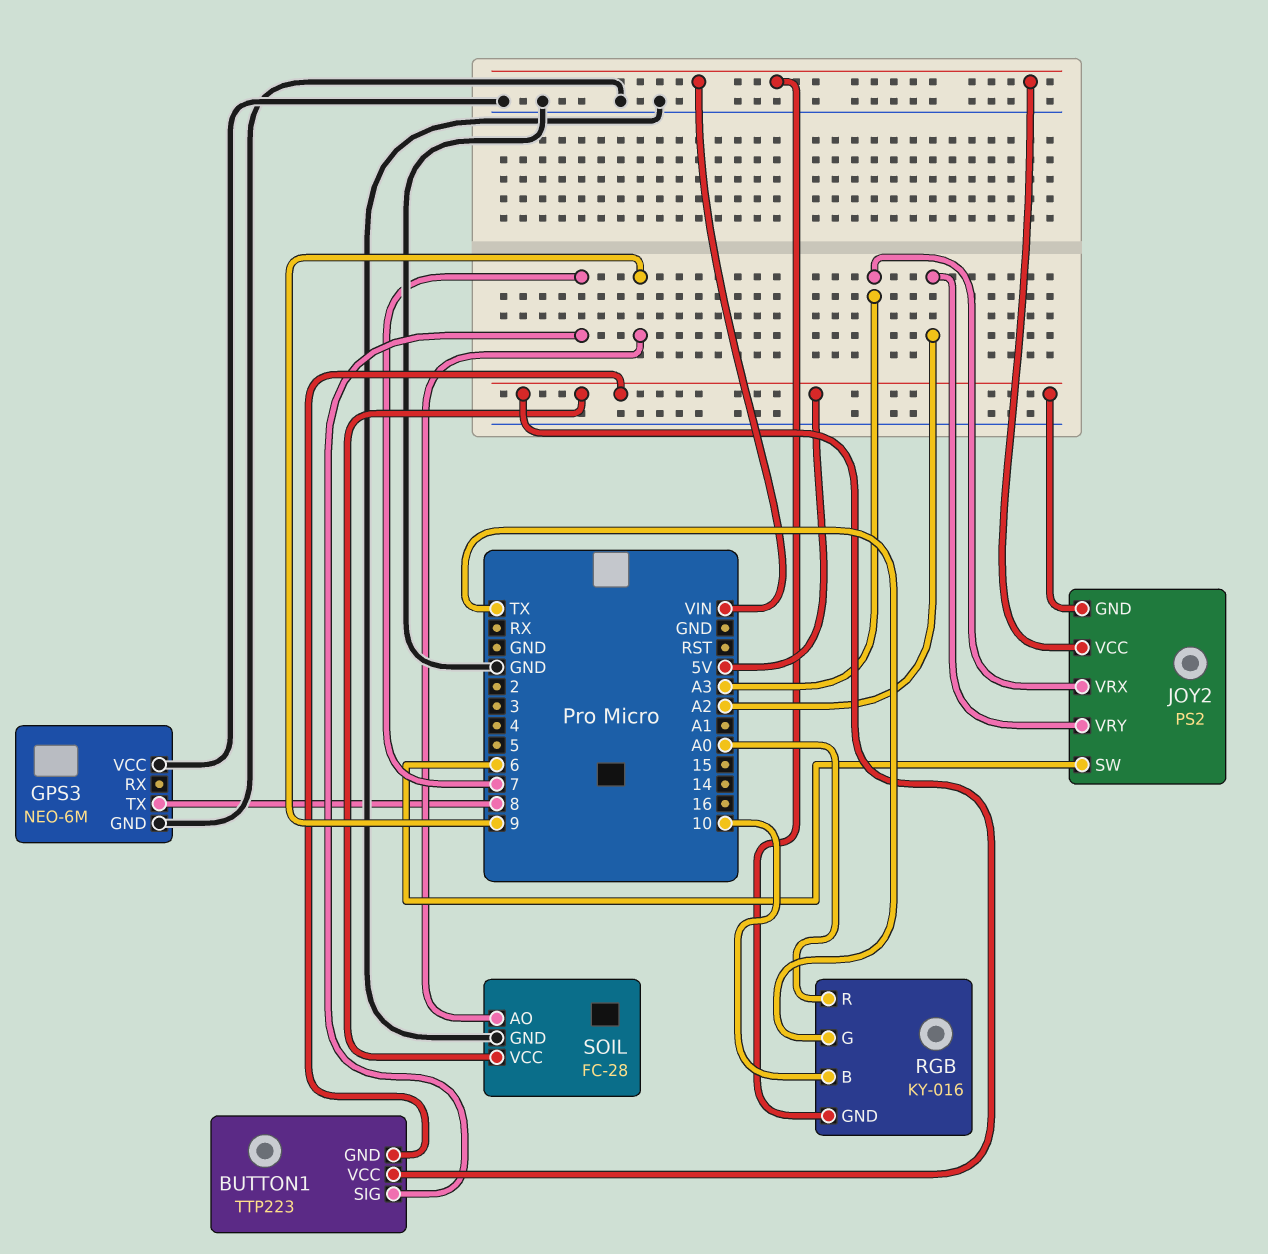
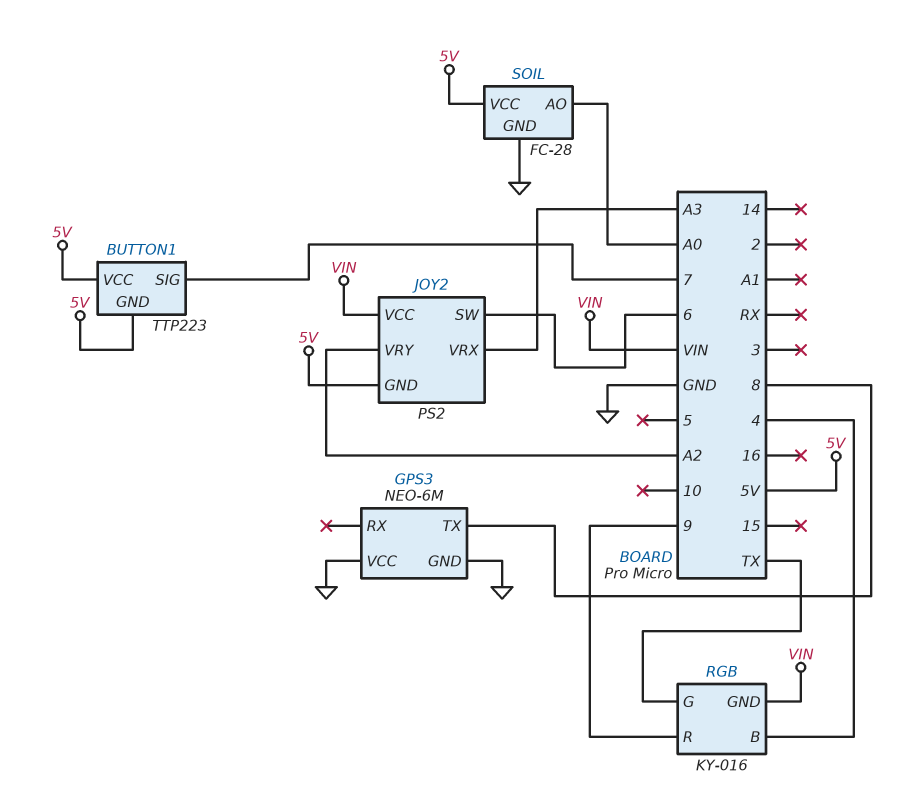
RGB pin B: 10 -> 4
RGB pin R: A0 -> 9
SOIL pin AO: 9 -> A0

